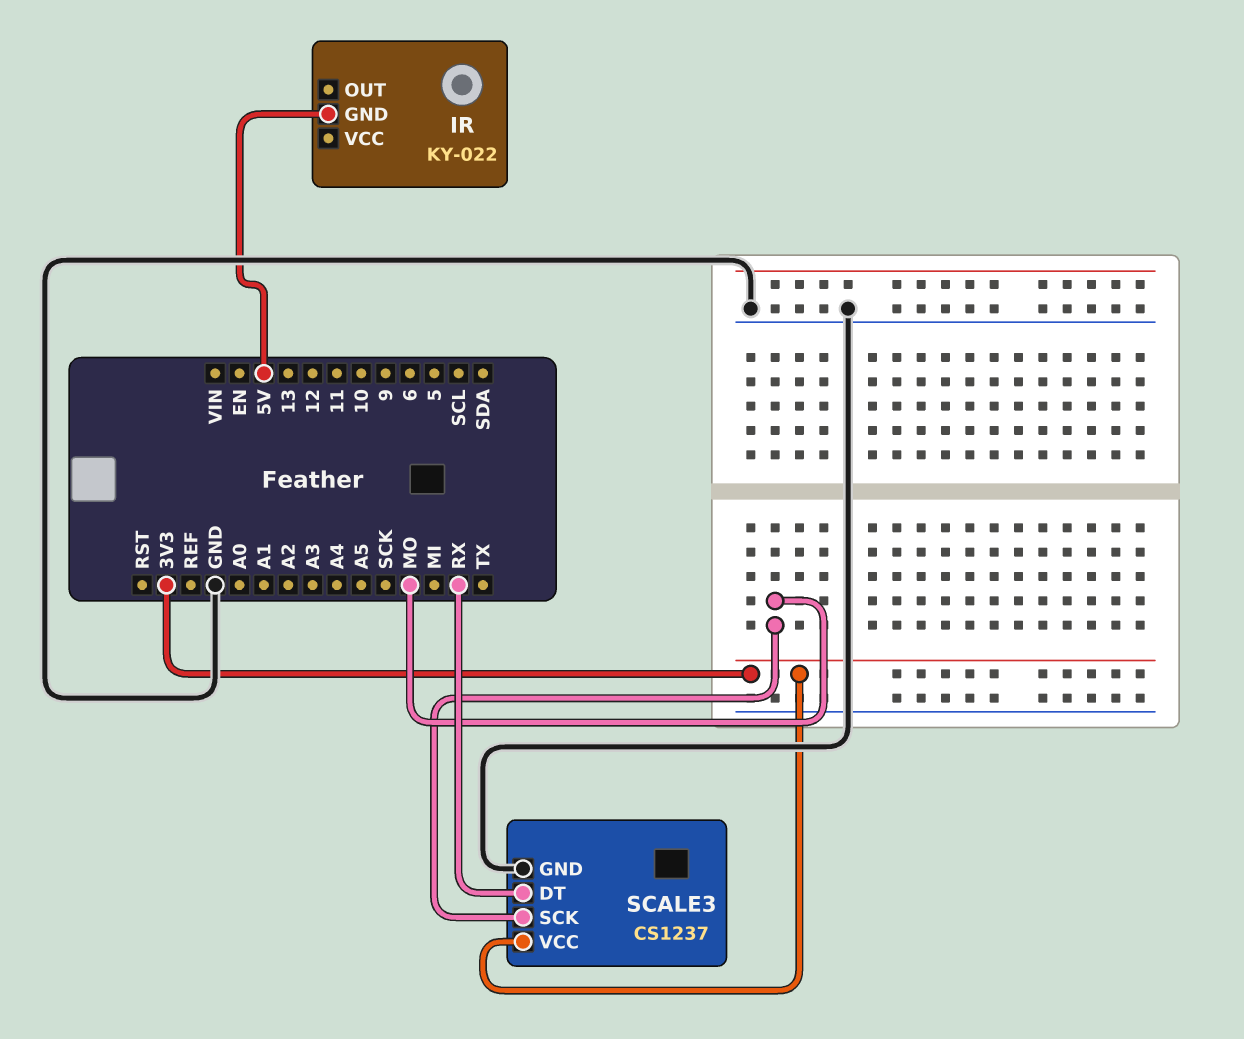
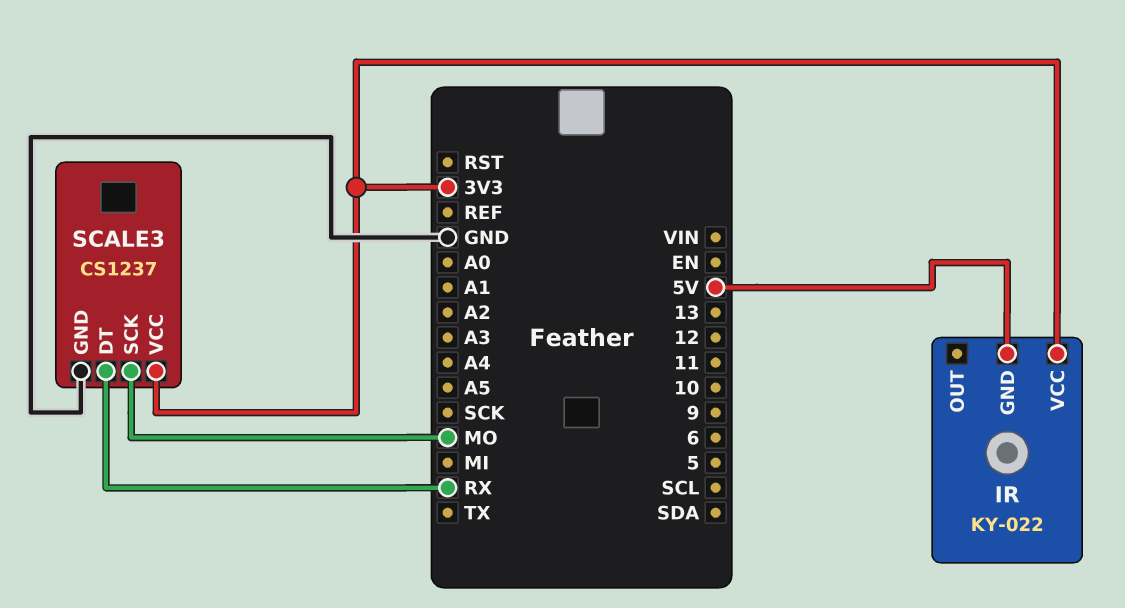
IR pin VCC: none -> 3V3

